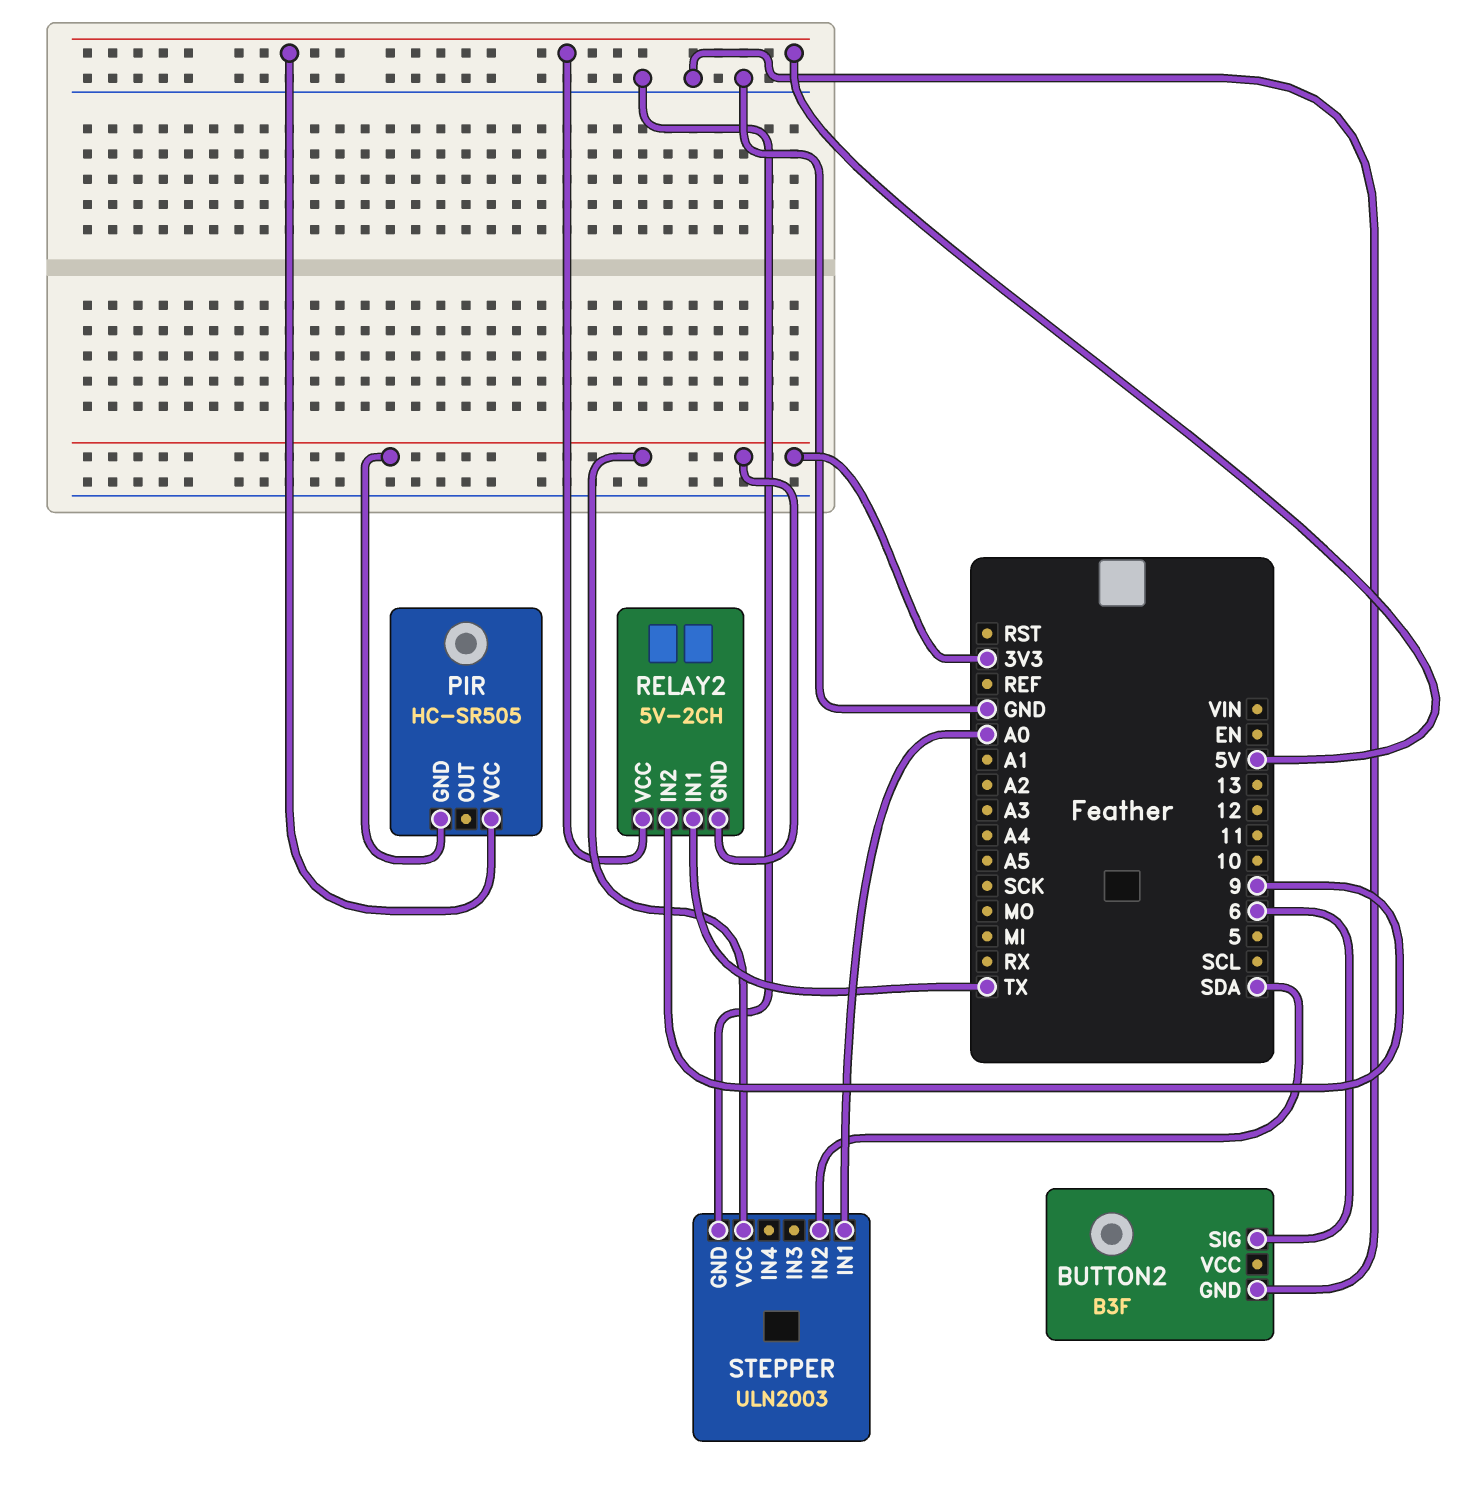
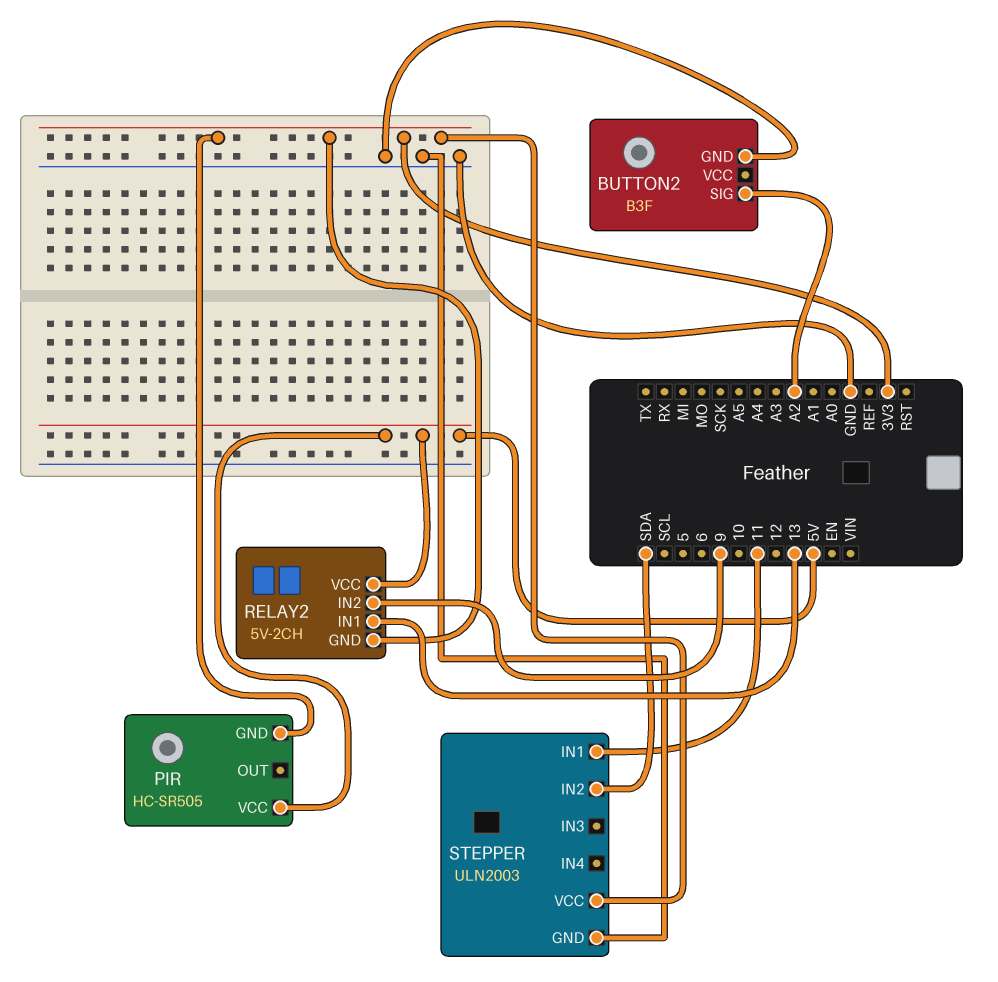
BUTTON2 pin SIG: 6 -> A2
RELAY2 pin IN1: TX -> 13
STEPPER pin IN1: A0 -> 11

